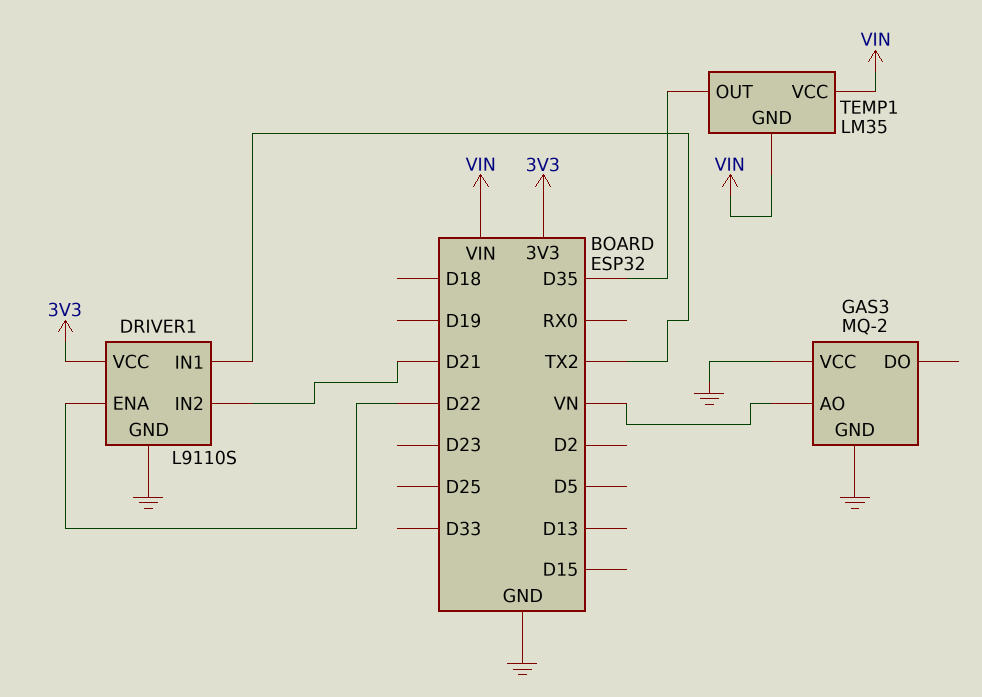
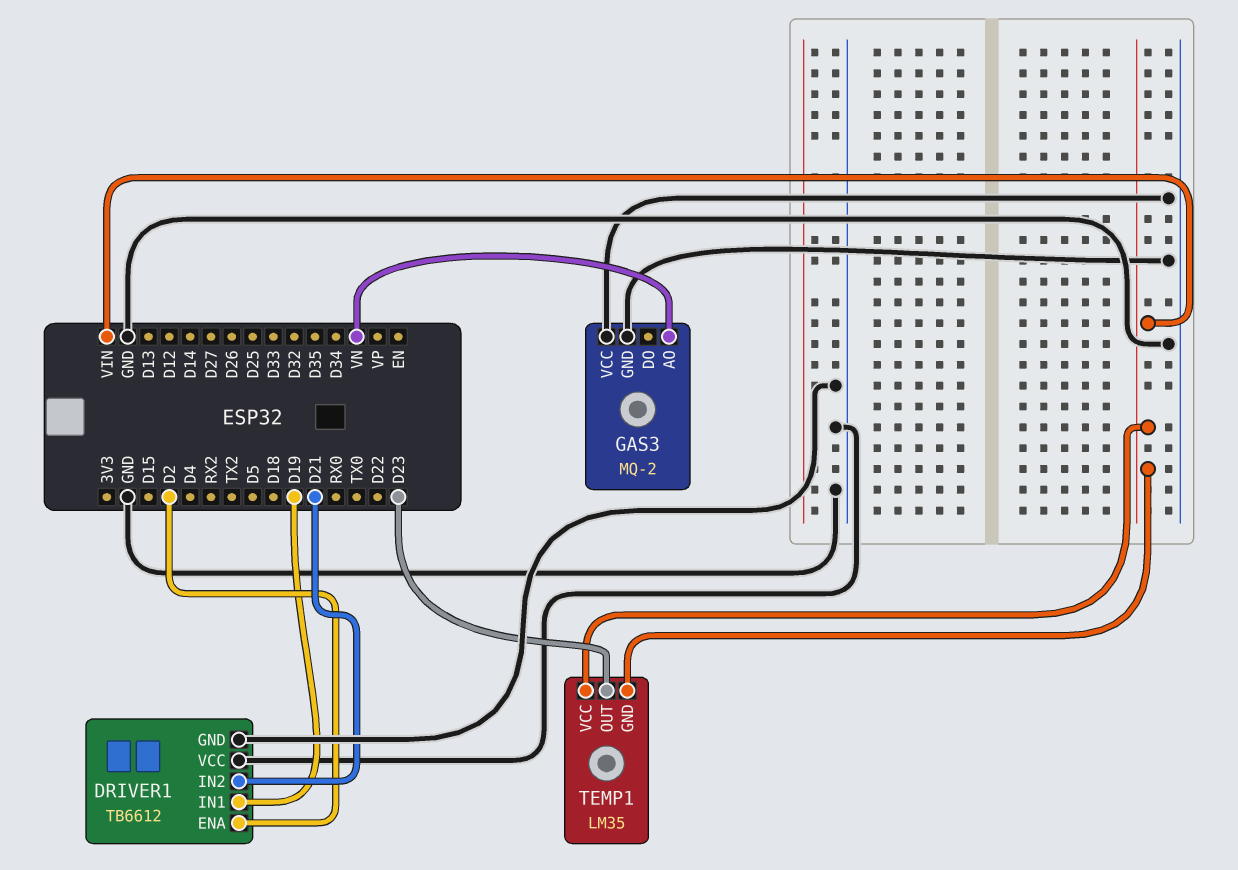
DRIVER1: L9110S -> TB6612
DRIVER1 pin ENA: D22 -> D2
DRIVER1 pin IN1: TX2 -> D19
DRIVER1 pin VCC: 3V3 -> GND
TEMP1 pin OUT: D35 -> D23

